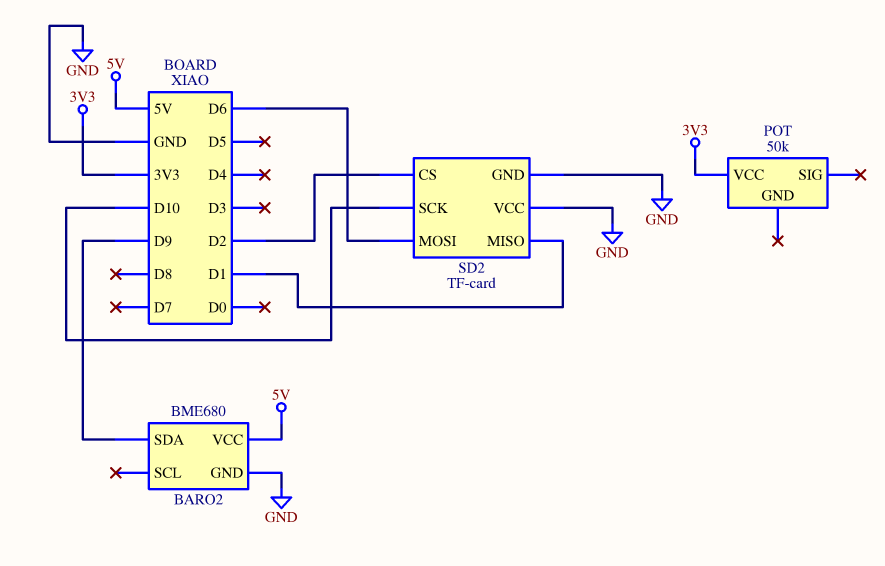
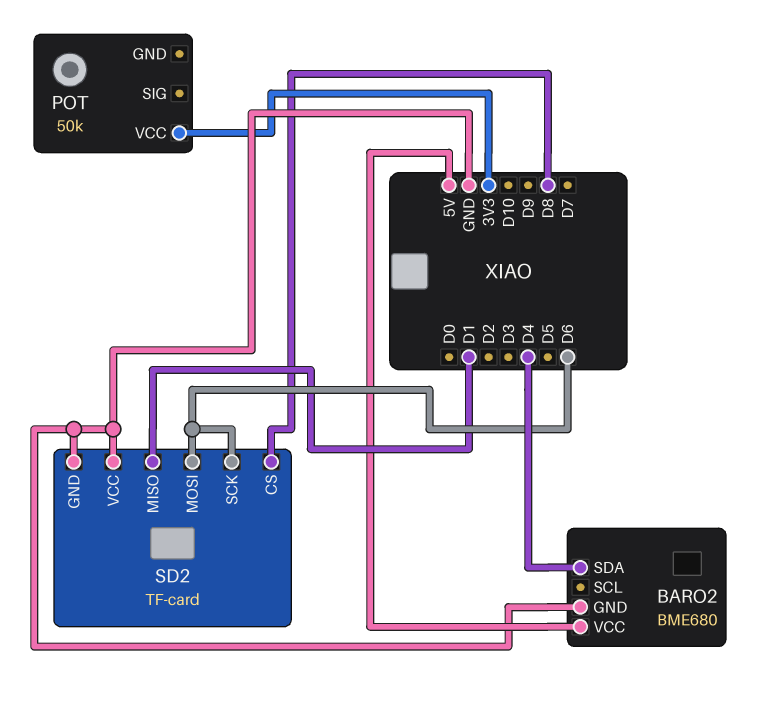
BARO2 pin SDA: D9 -> D4
SD2 pin CS: D2 -> D8
SD2 pin SCK: D10 -> D6

